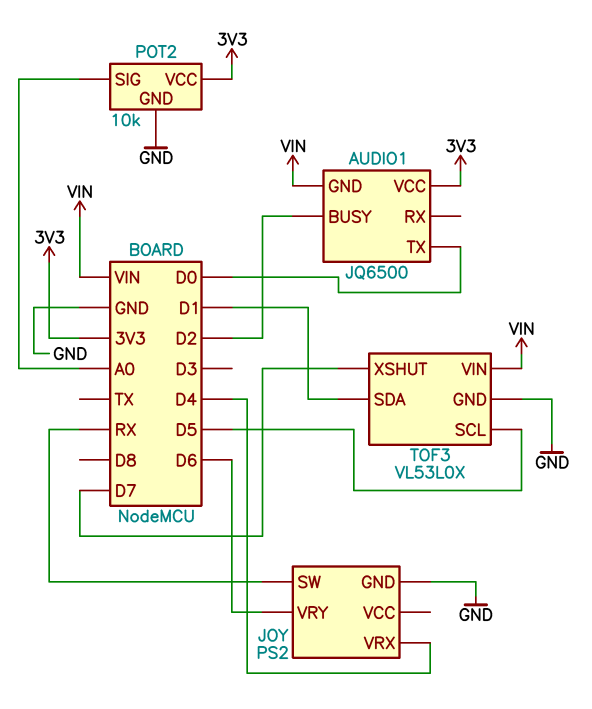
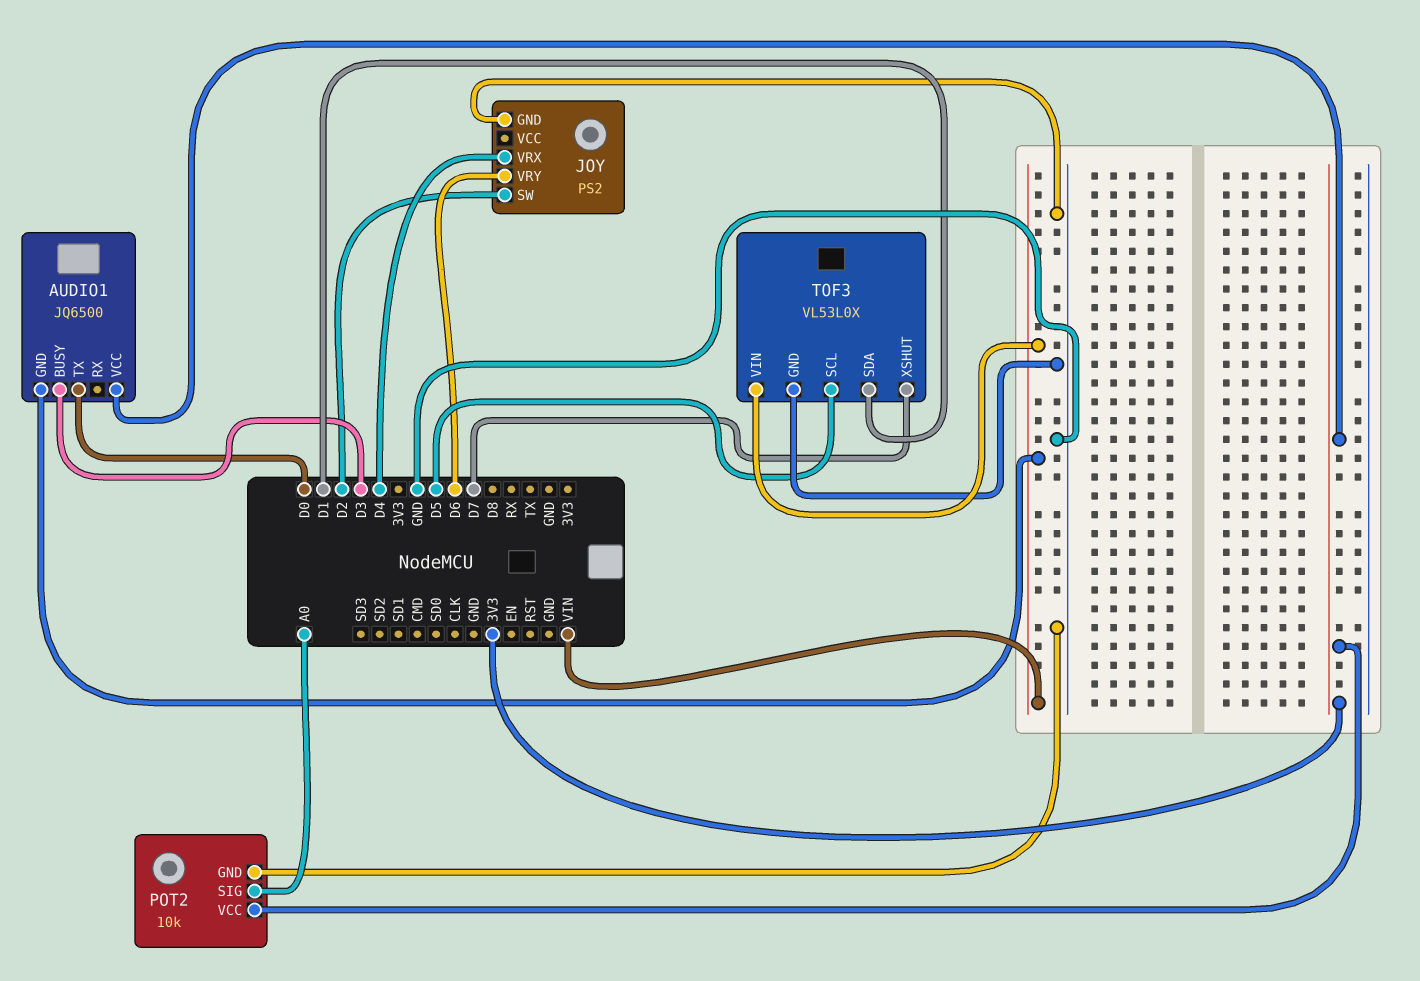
AUDIO1 pin BUSY: D2 -> D3
JOY pin SW: RX -> D2

